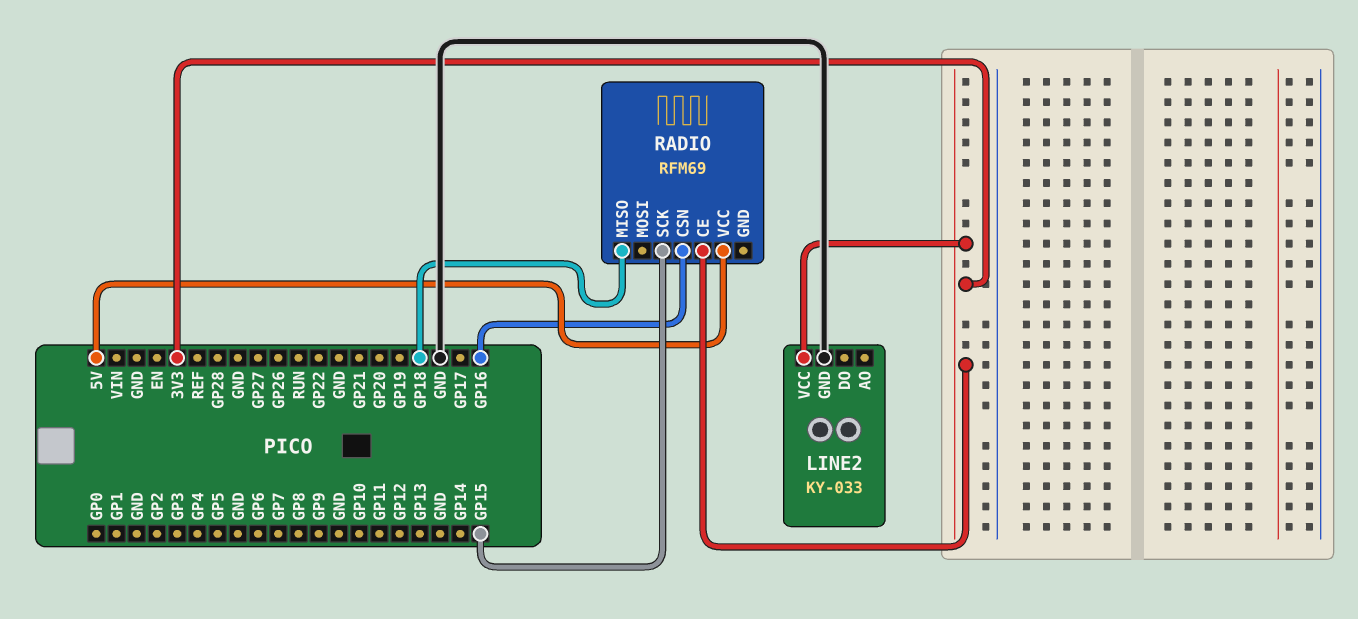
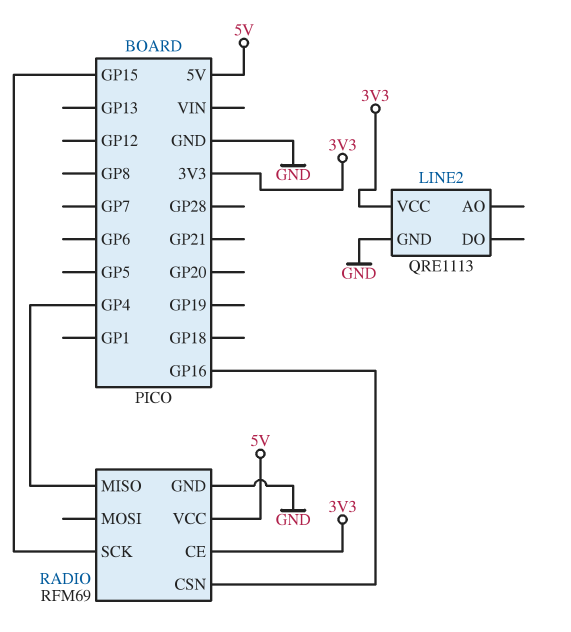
LINE2: KY-033 -> QRE1113
RADIO pin GND: none -> GND
RADIO pin MISO: GP18 -> GP4

